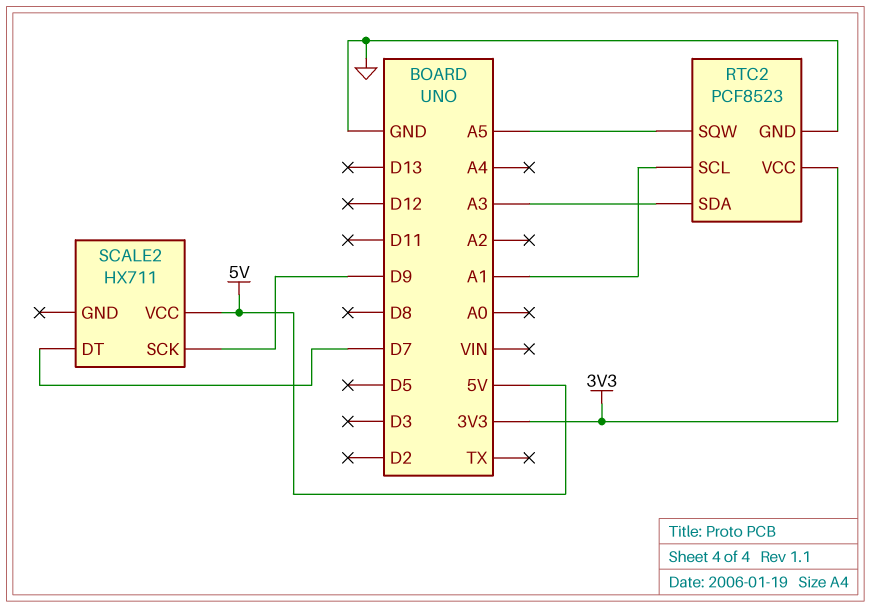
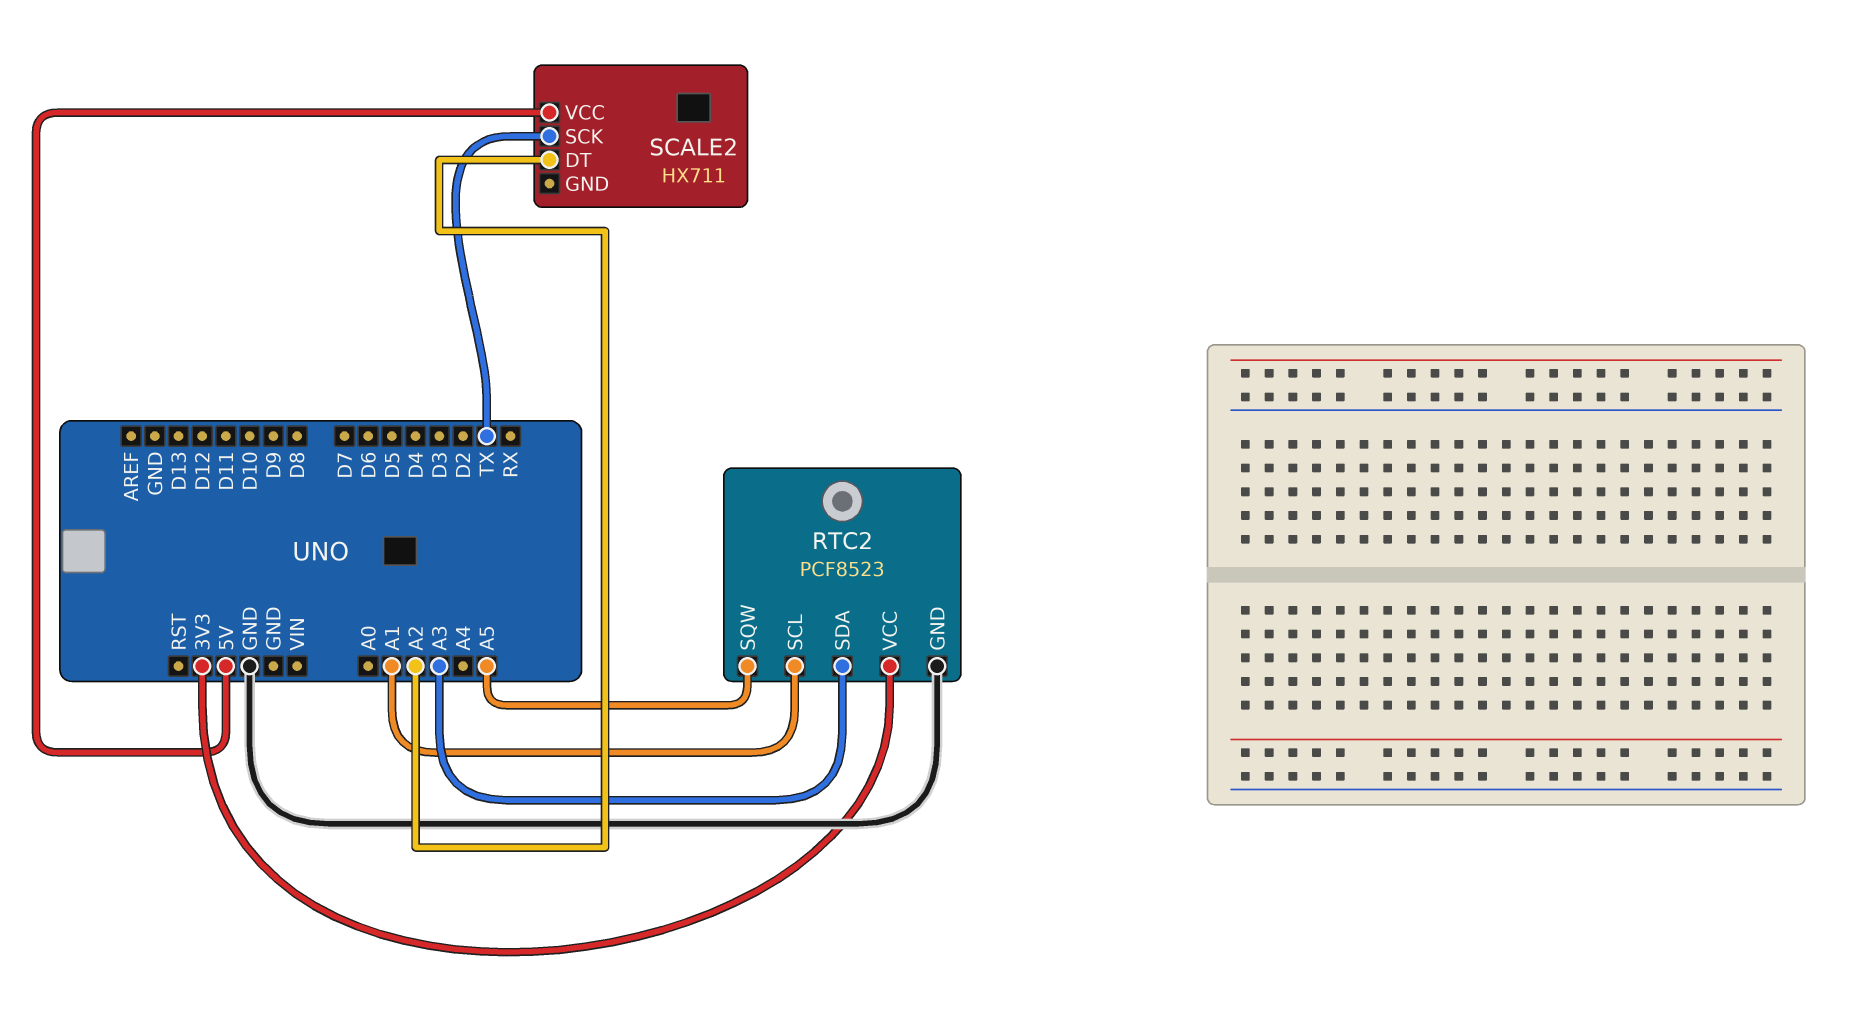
SCALE2 pin DT: D7 -> A2
SCALE2 pin SCK: D9 -> TX

